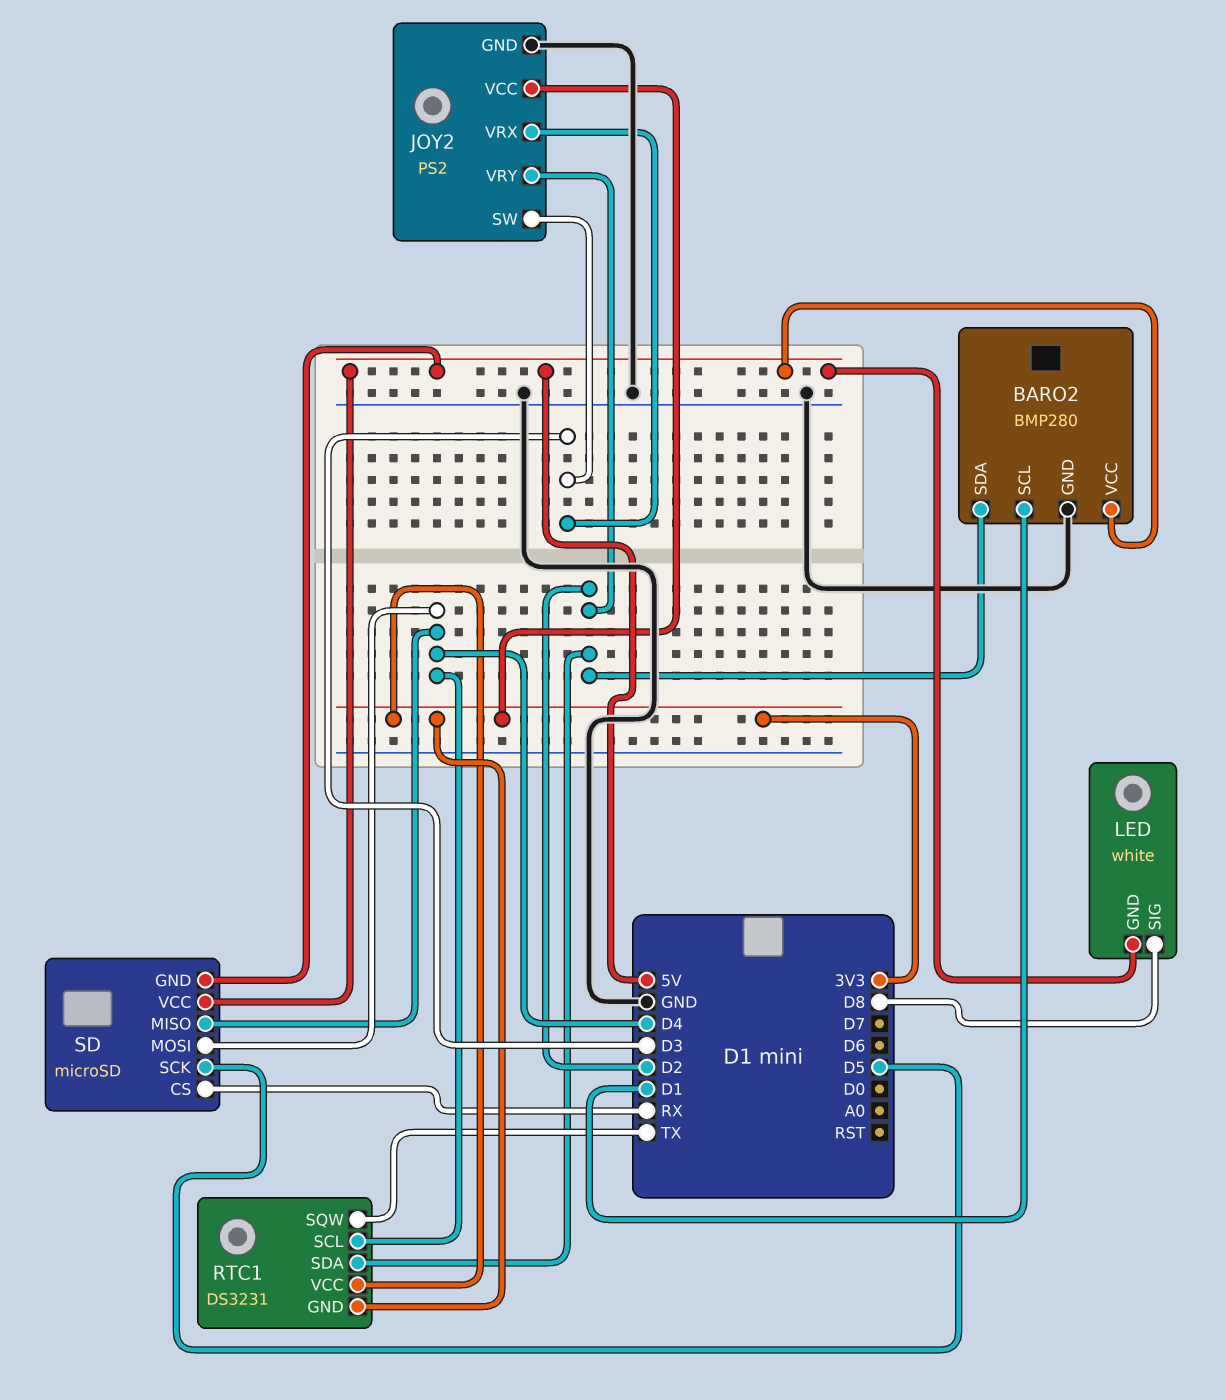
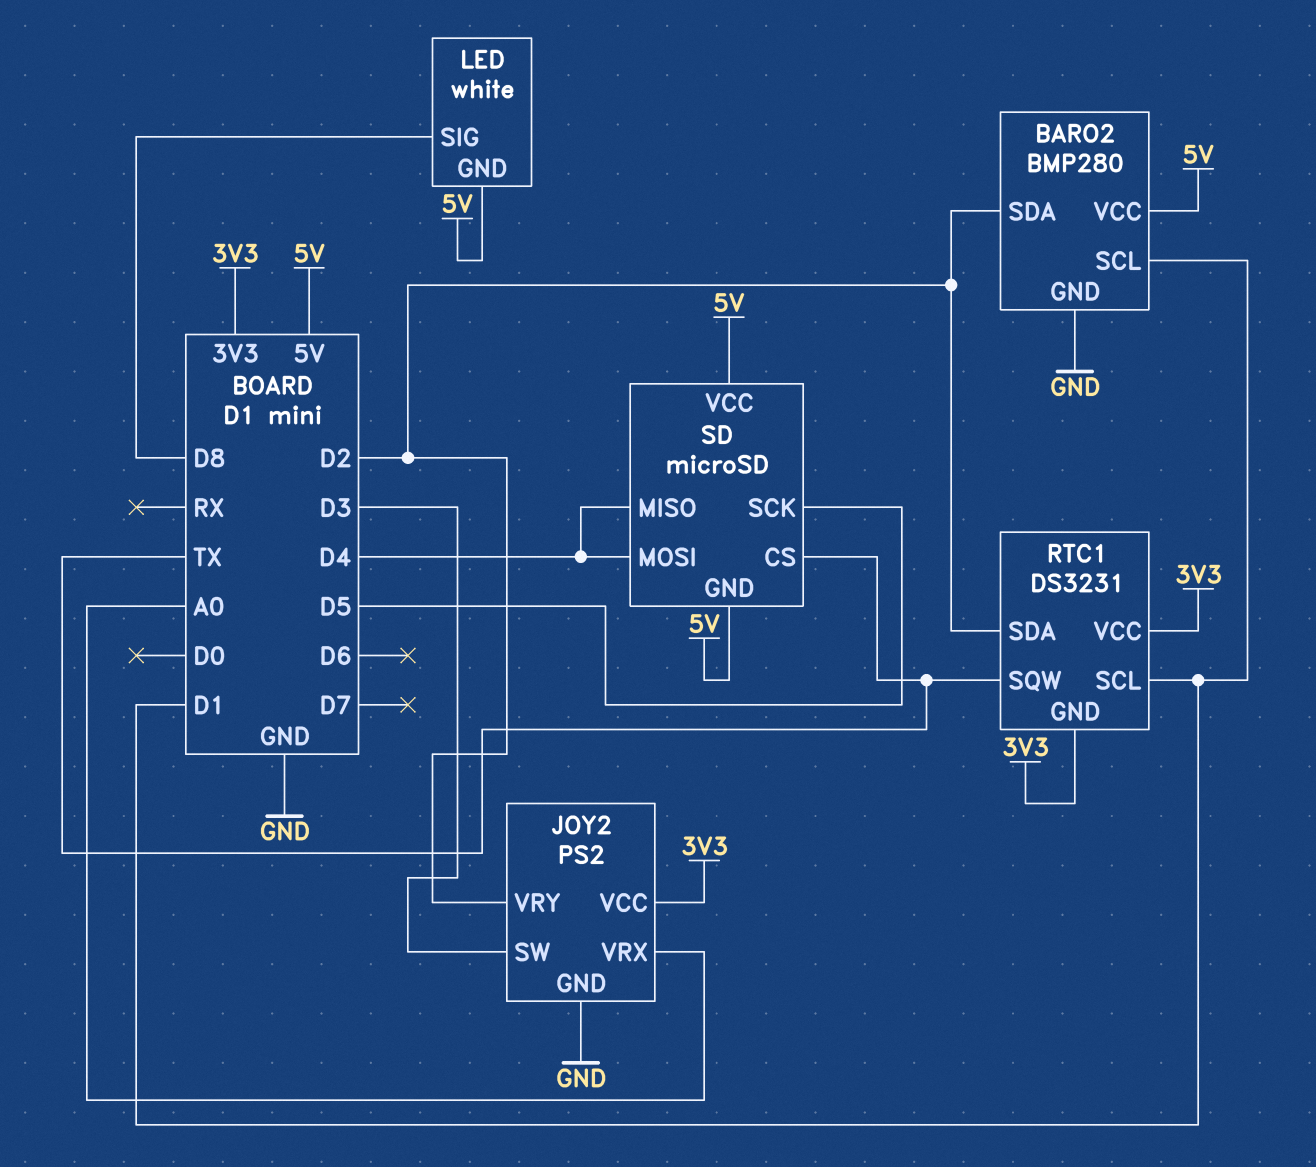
JOY2 pin VRX: D3 -> A0
RTC1 pin SCL: D4 -> D1
SD pin CS: RX -> TX

